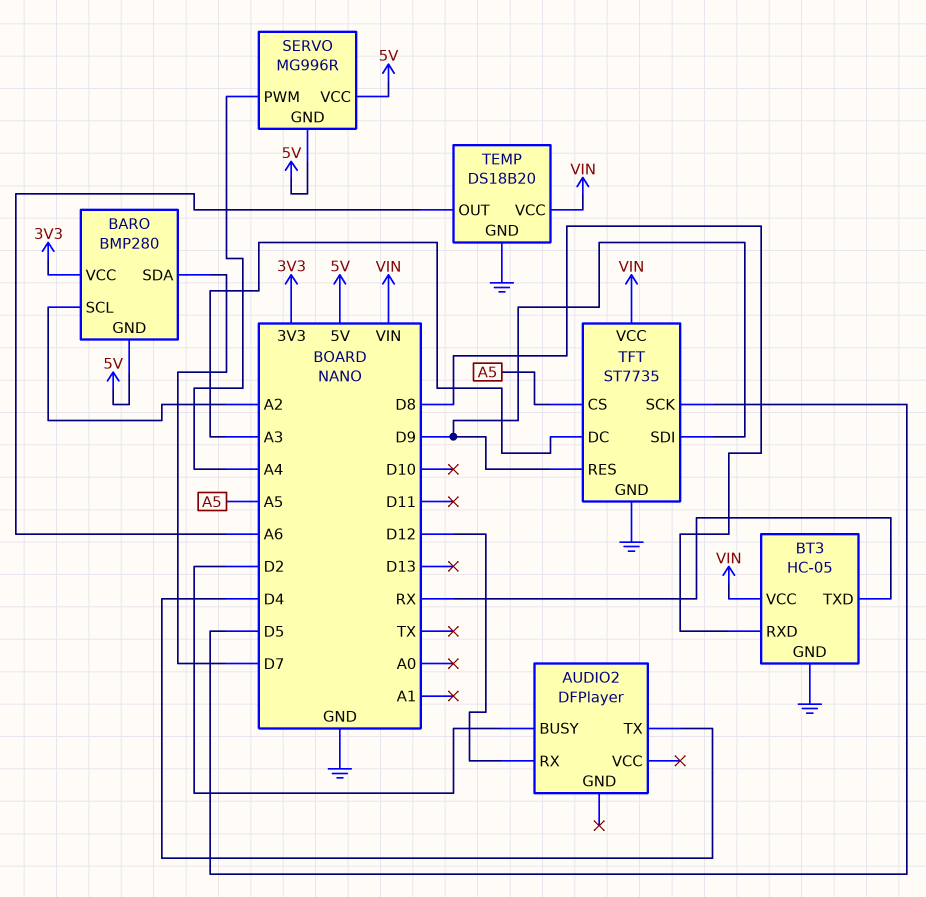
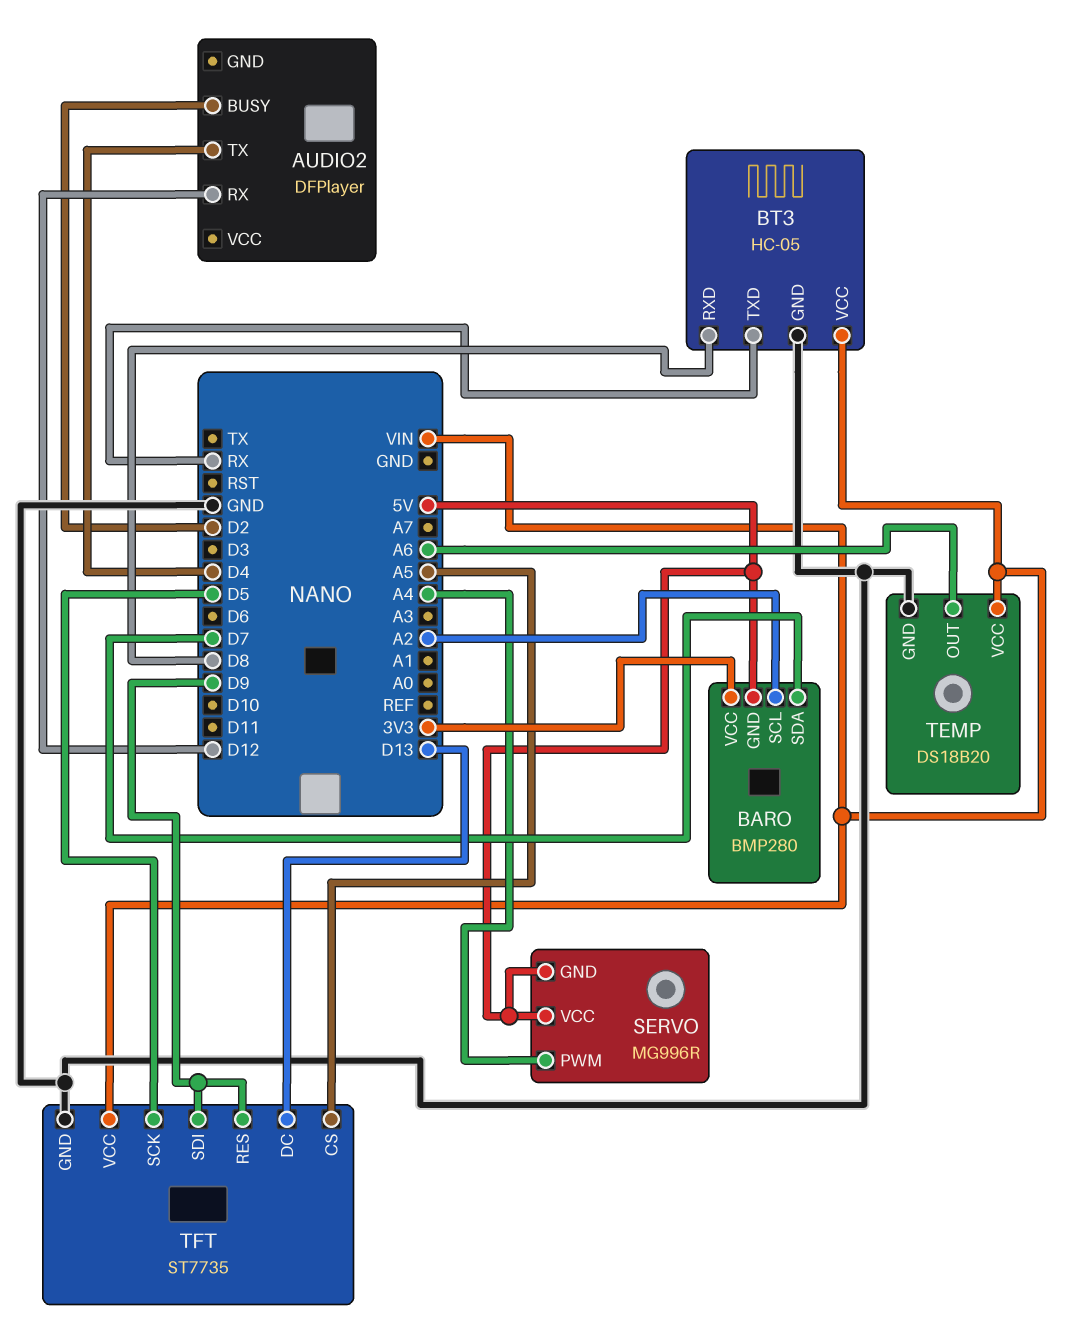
TFT pin DC: A3 -> D13

